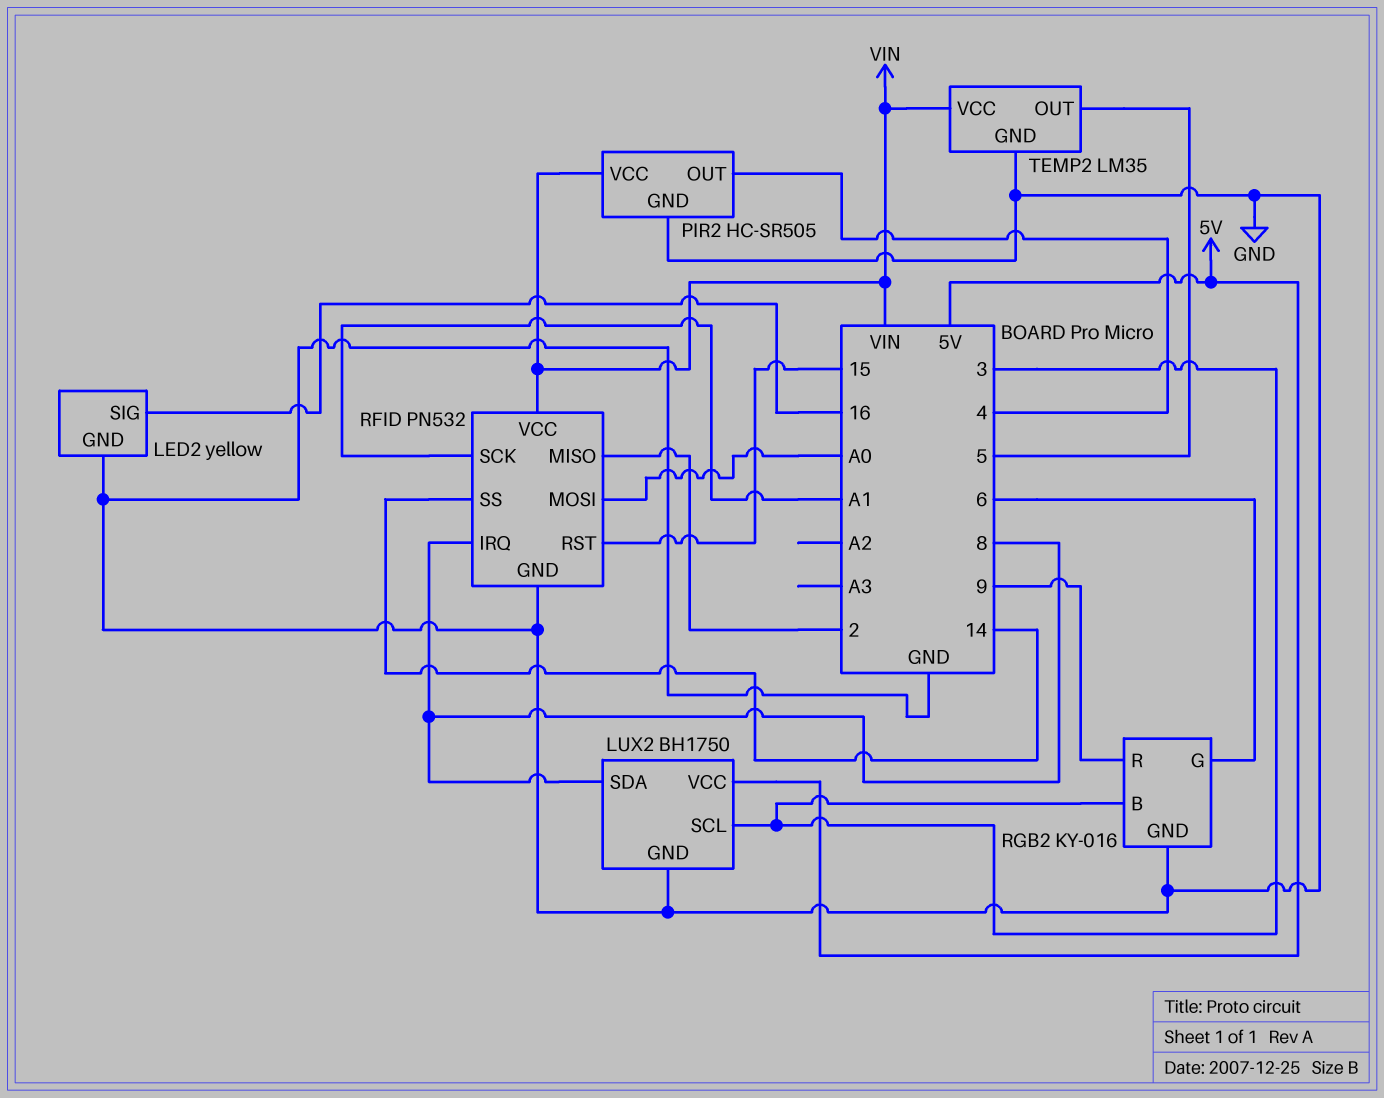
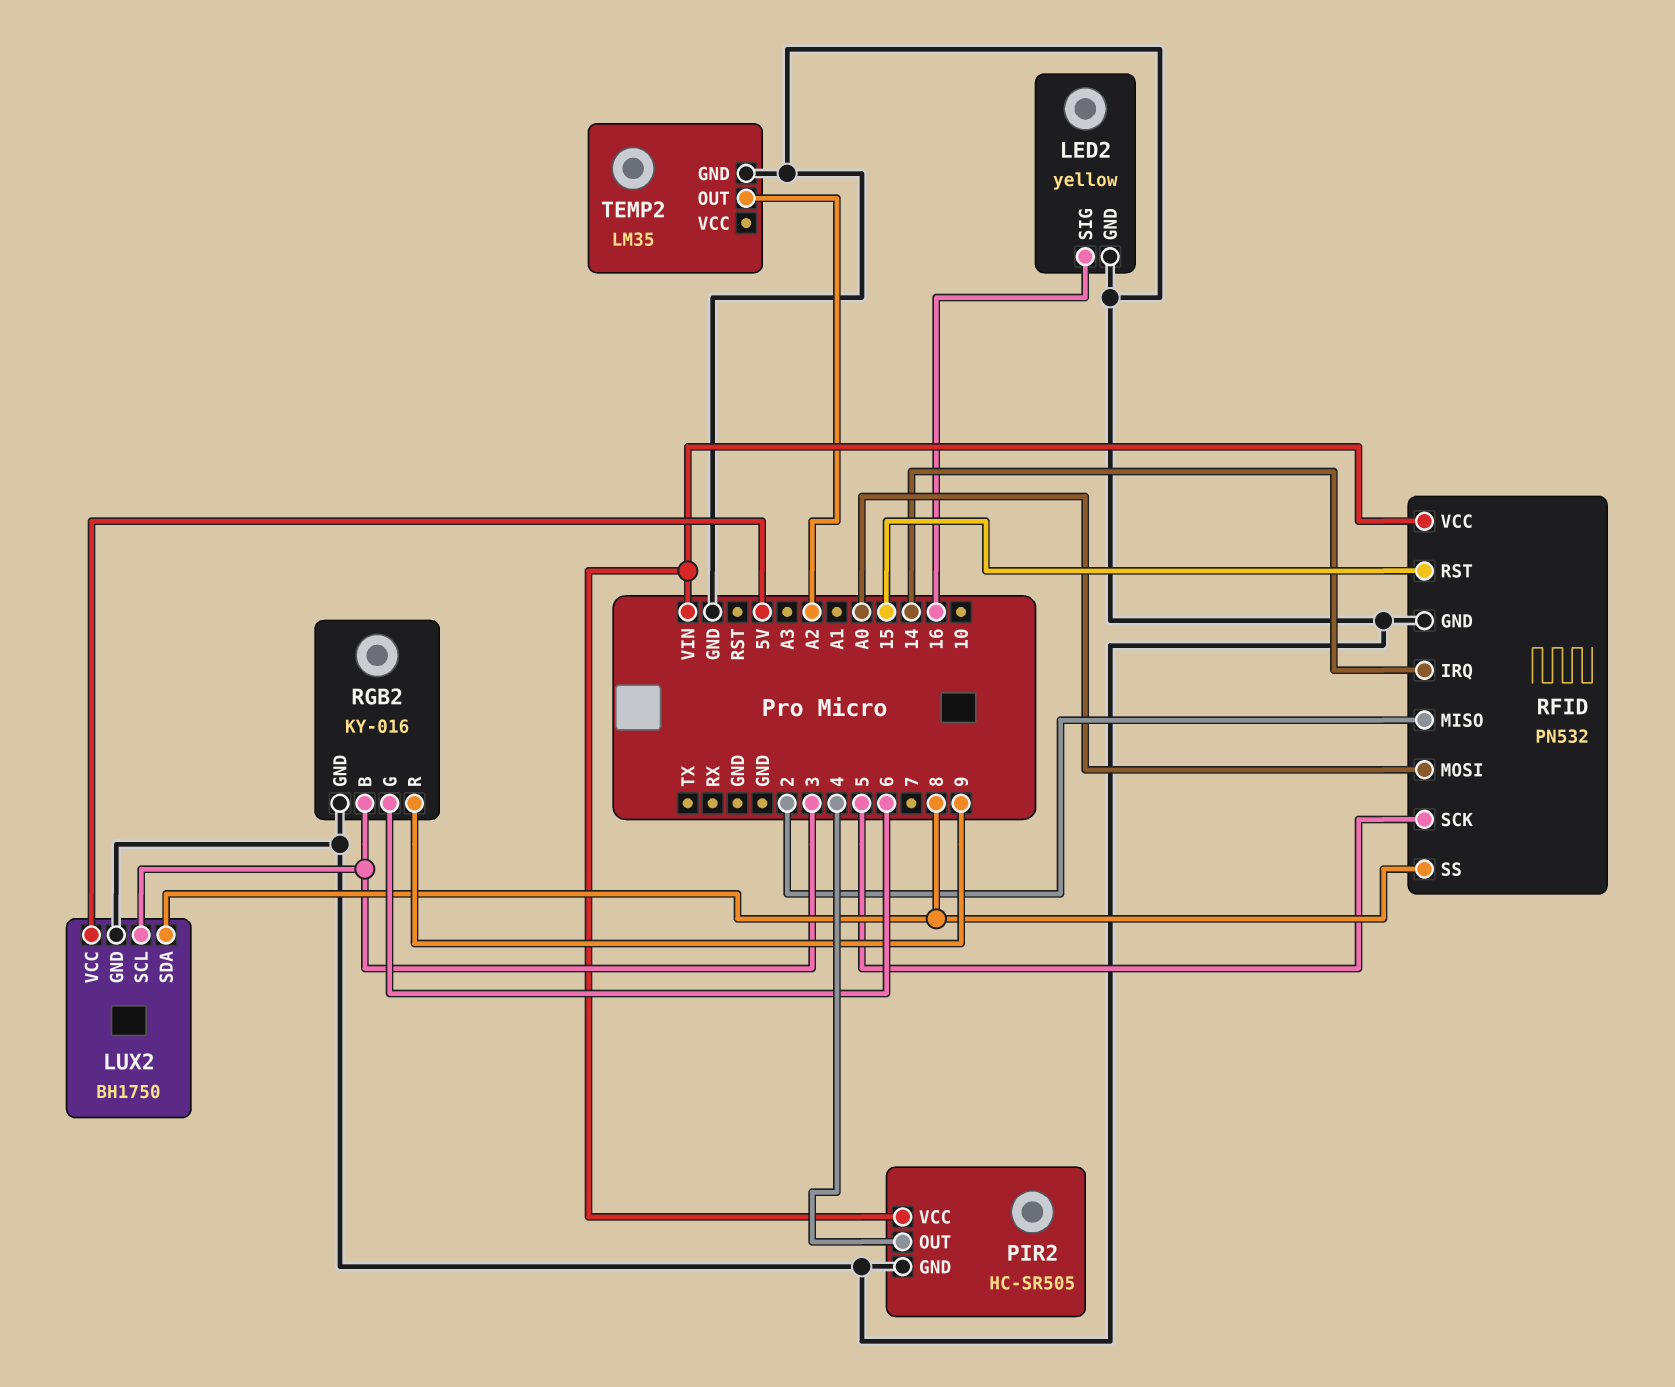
RFID pin IRQ: 8 -> 14
RFID pin SCK: A1 -> 5
RFID pin SS: 14 -> 8
TEMP2 pin OUT: 5 -> A2
TEMP2 pin VCC: VIN -> none

